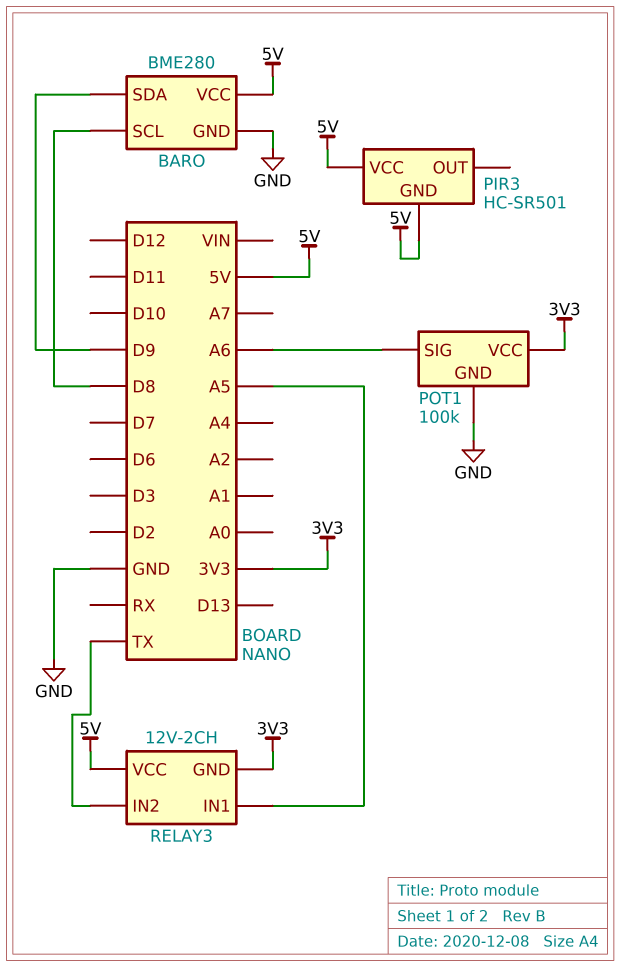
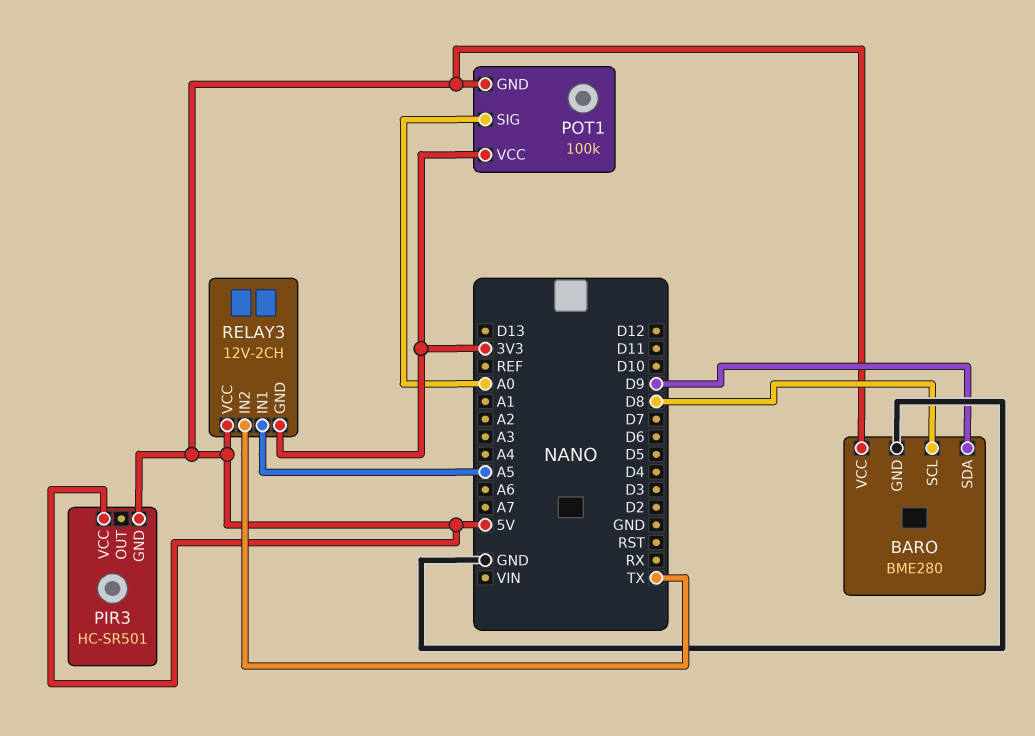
POT1 pin GND: GND -> 5V
POT1 pin SIG: A6 -> A0

